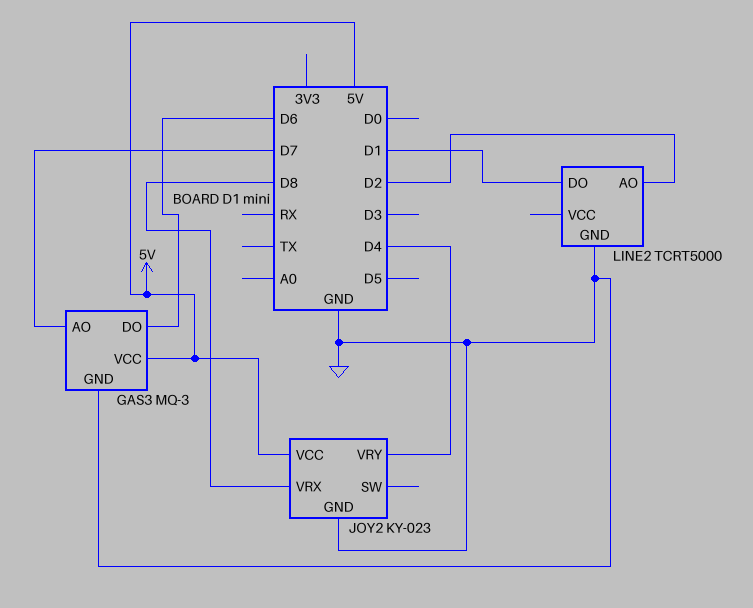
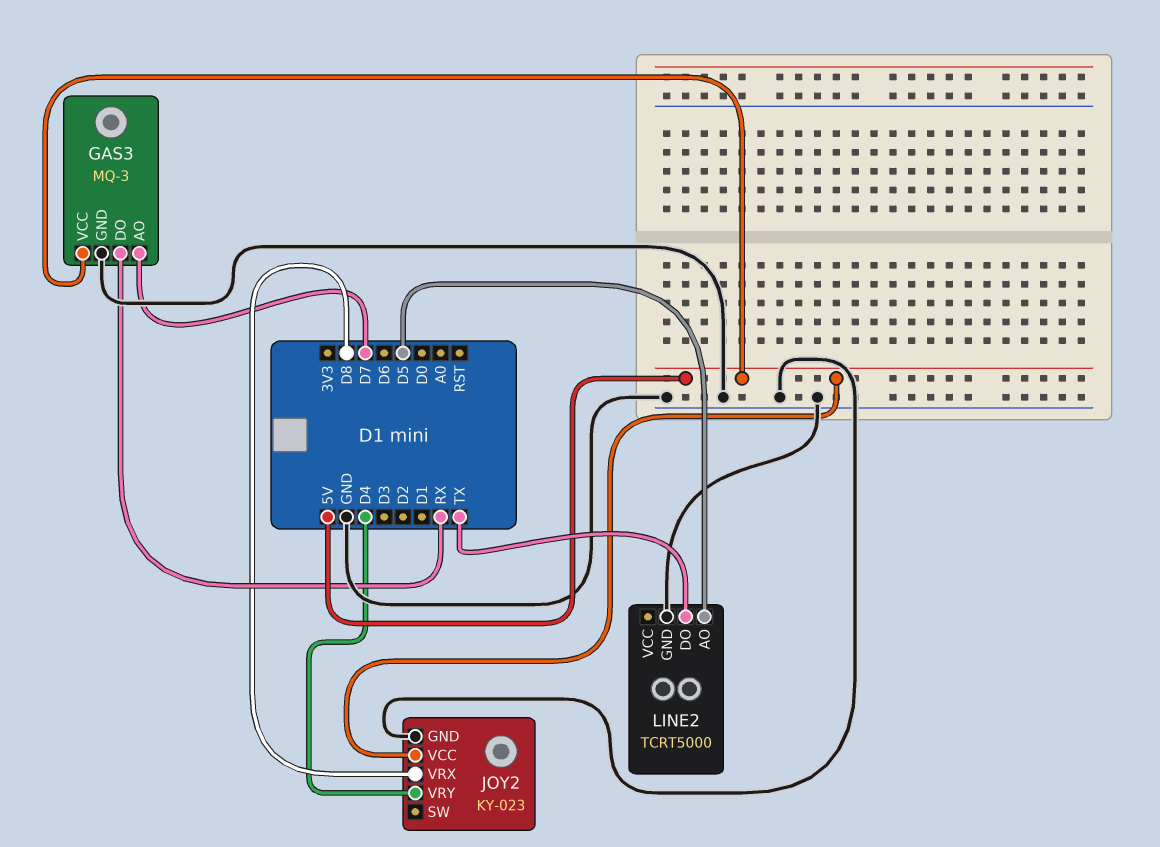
GAS3 pin DO: D6 -> RX
LINE2 pin AO: D2 -> D5
LINE2 pin DO: D1 -> TX

